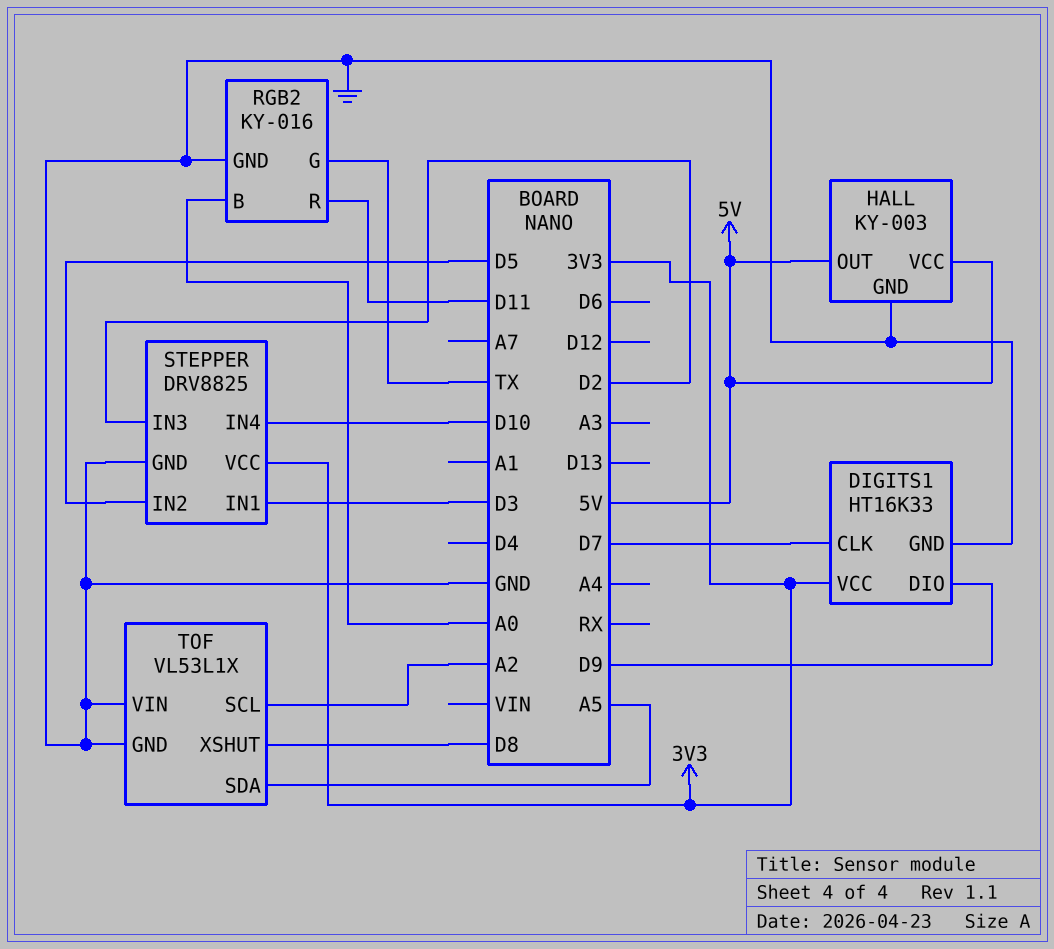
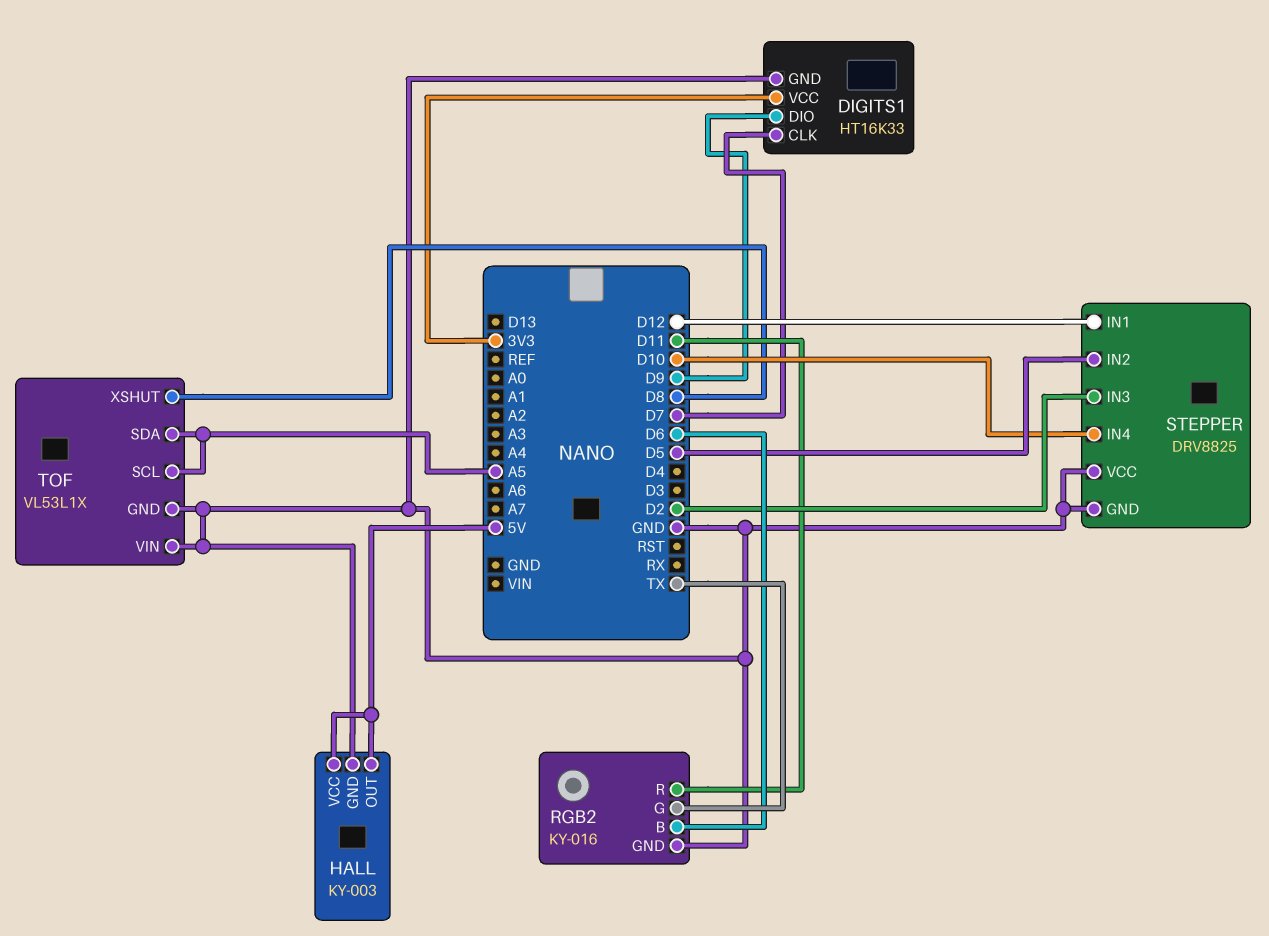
RGB2 pin B: A0 -> D6
STEPPER pin IN1: D3 -> D12
STEPPER pin VCC: 3V3 -> GND
TOF pin SCL: A2 -> A5

